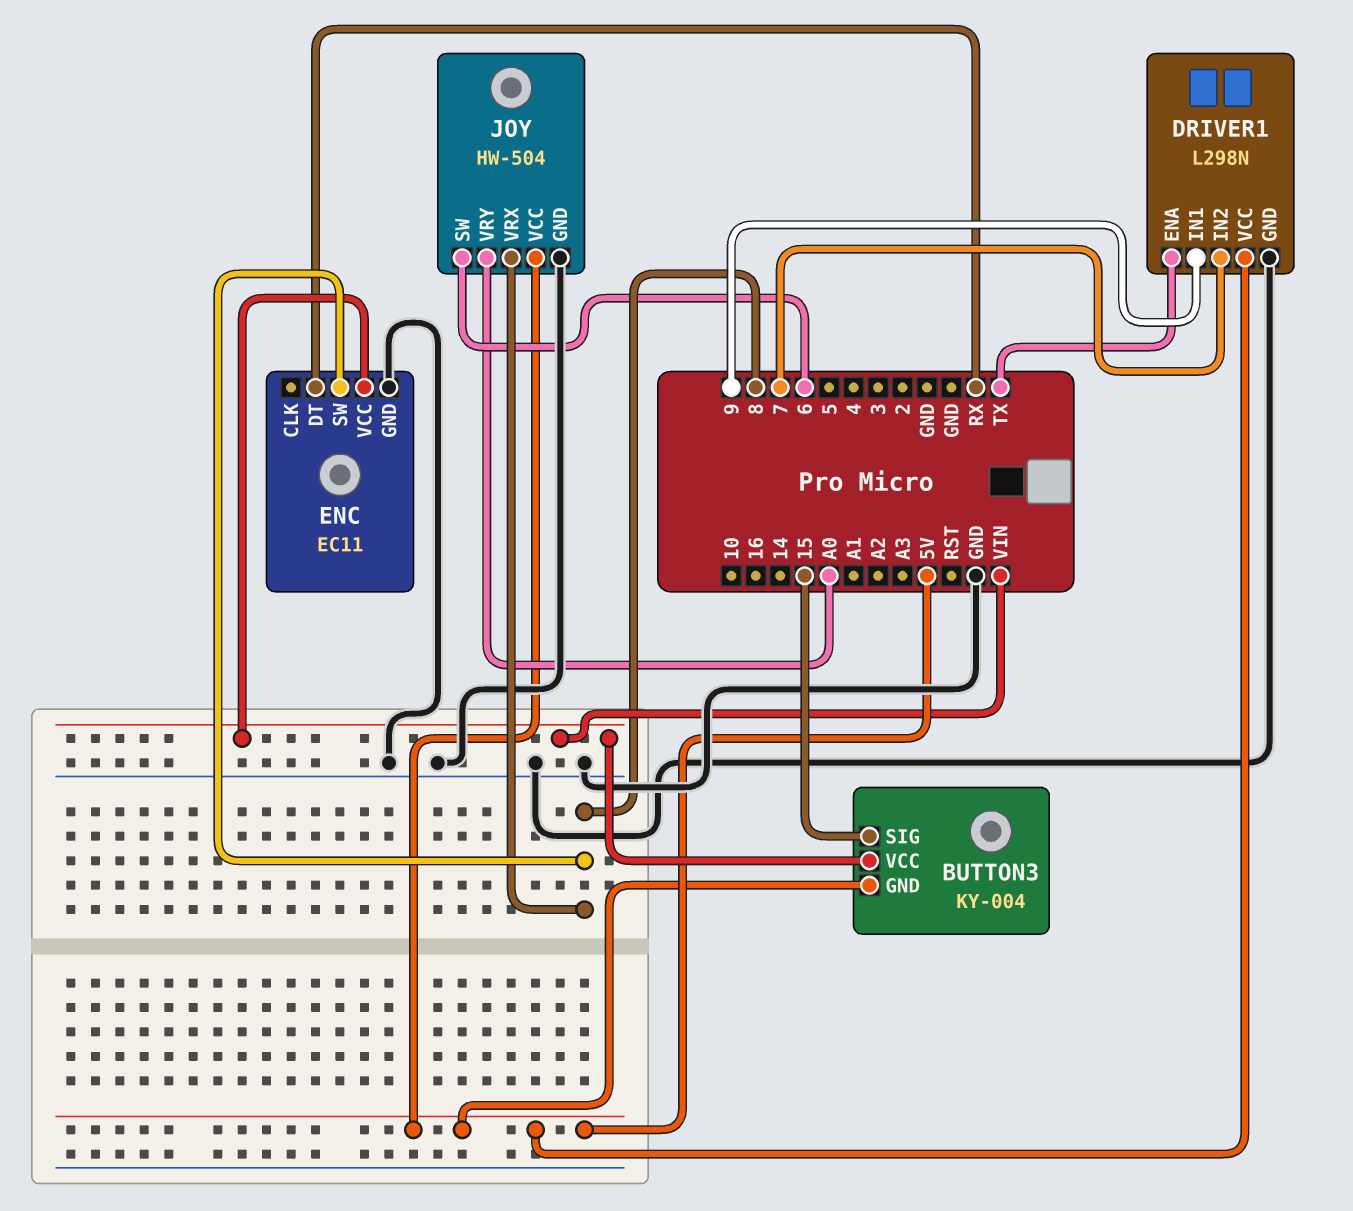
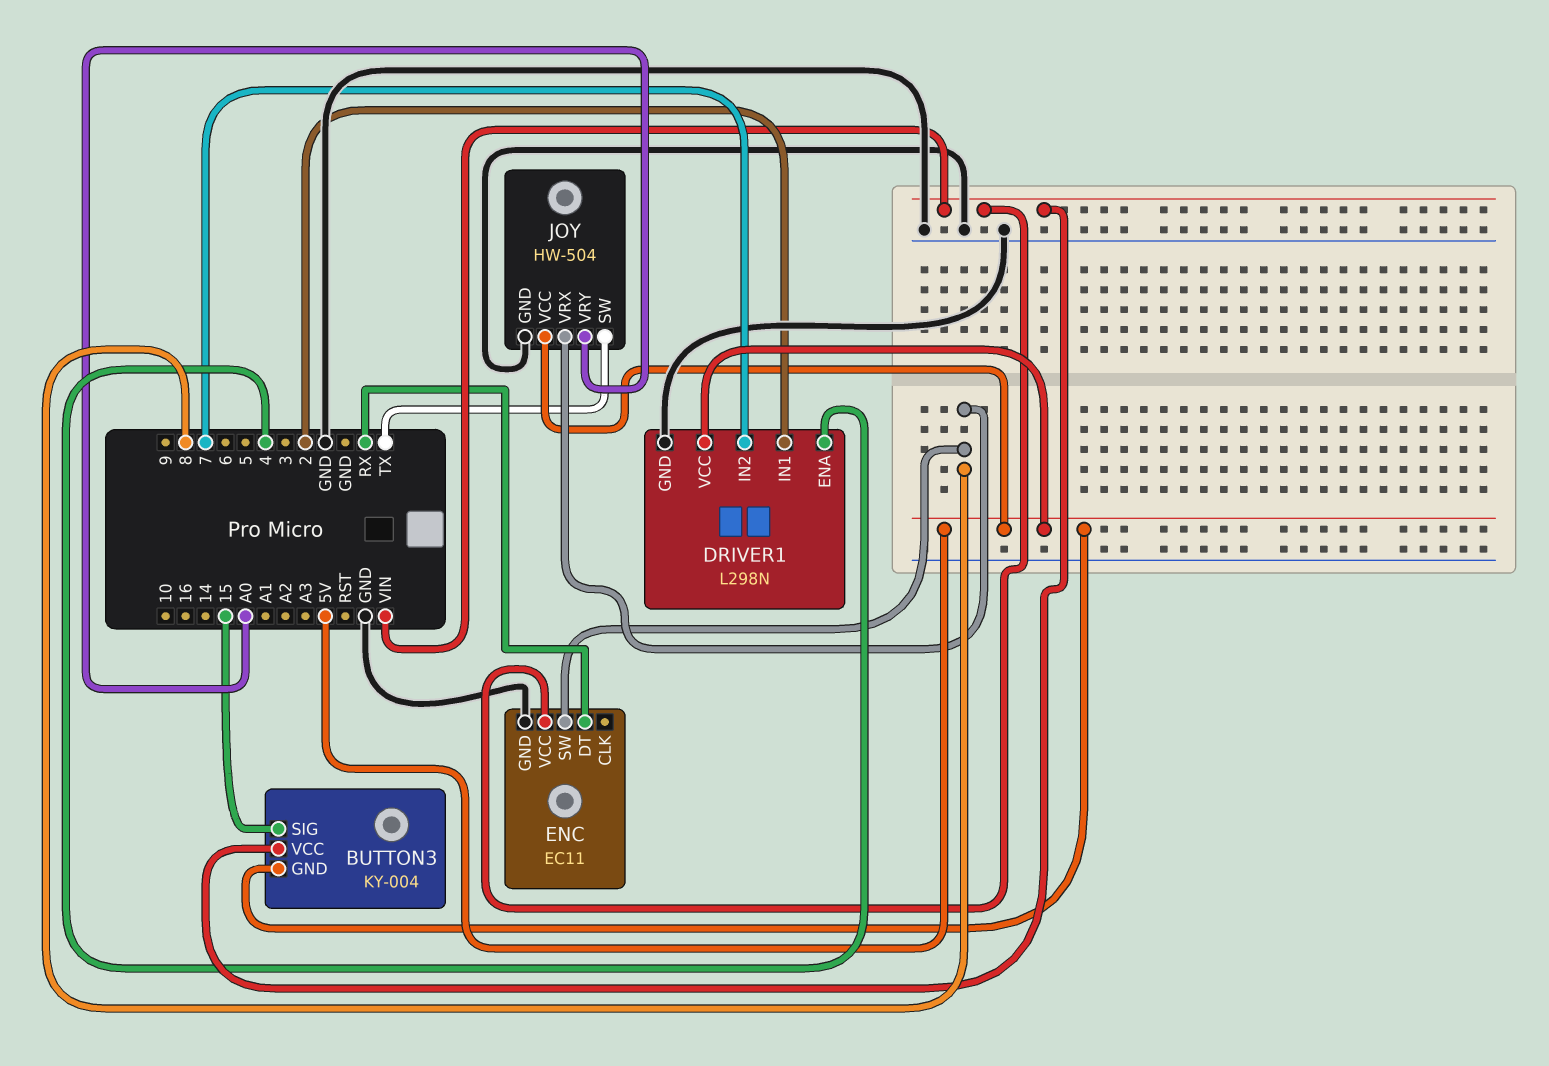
DRIVER1 pin ENA: TX -> 4
DRIVER1 pin IN1: 9 -> 2
JOY pin SW: 6 -> TX

